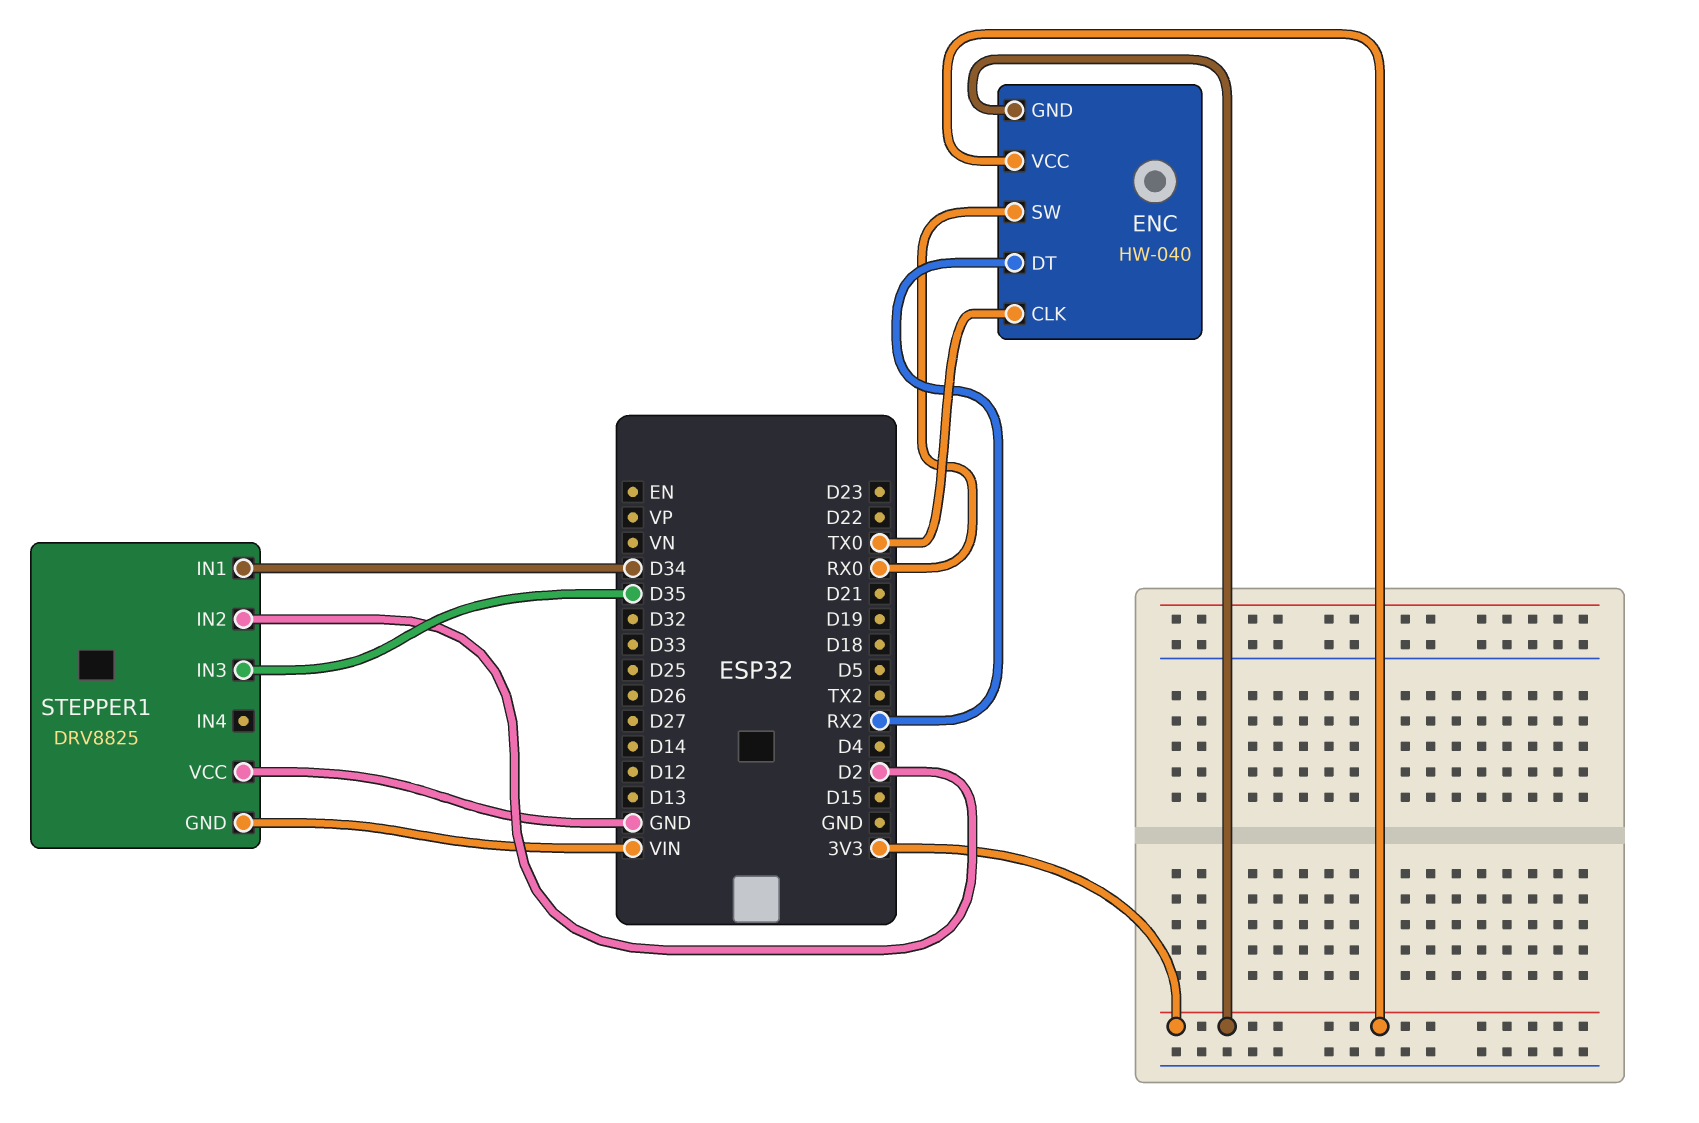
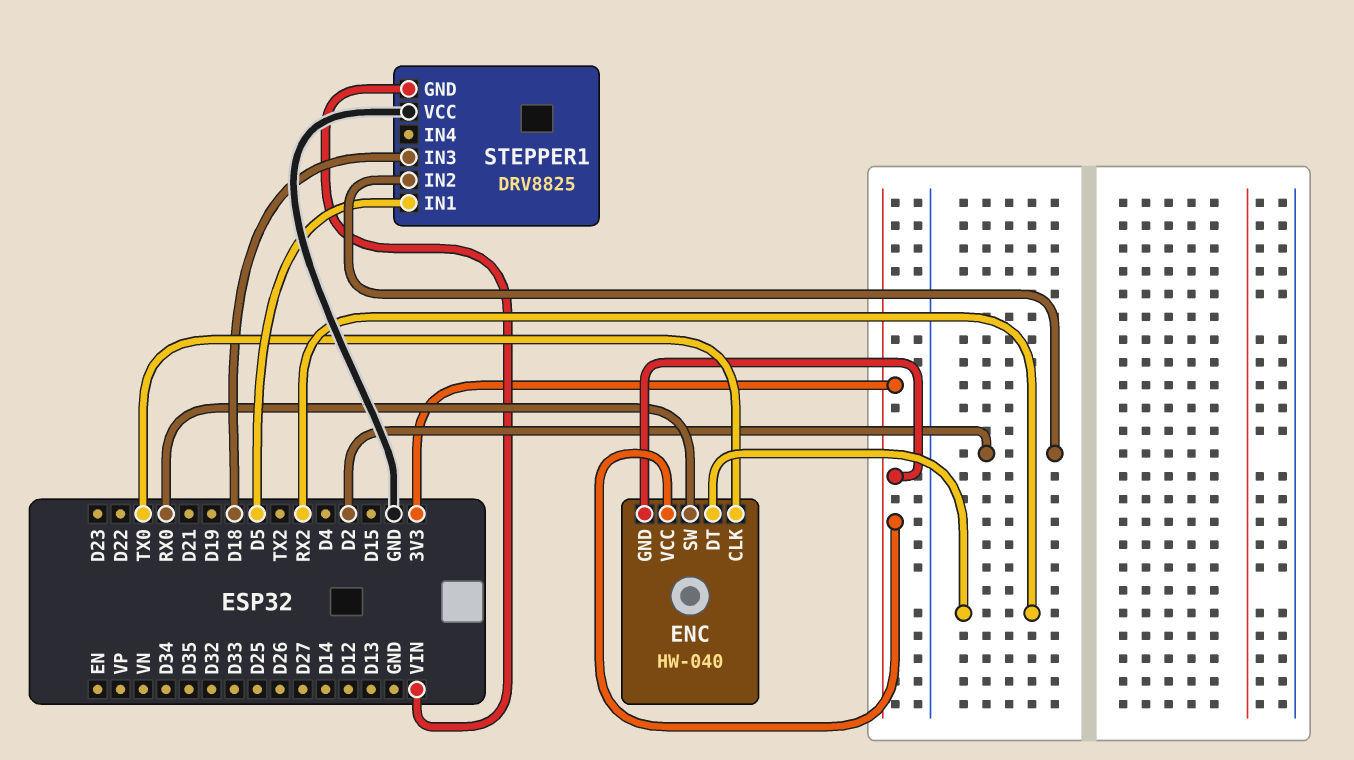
STEPPER1 pin IN1: D34 -> D5
STEPPER1 pin IN3: D35 -> D18

